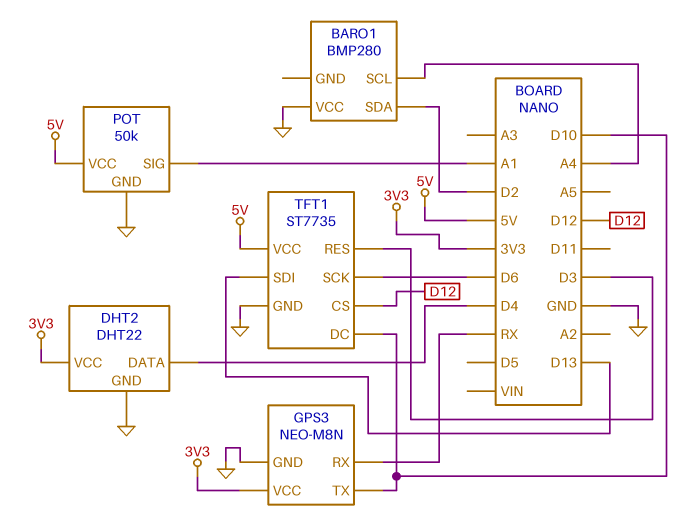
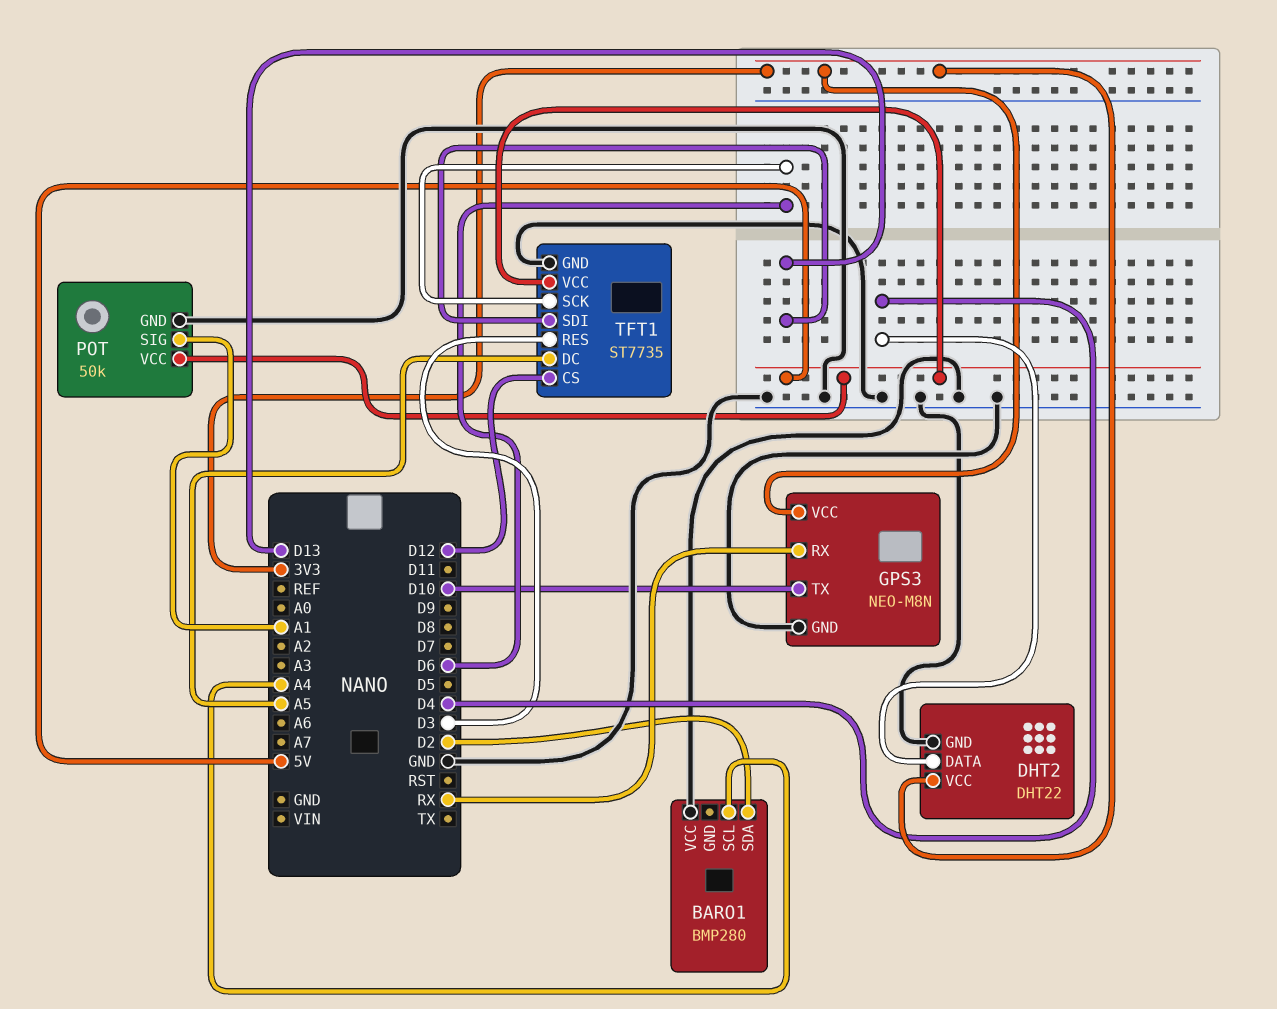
TFT1 pin DC: D10 -> A5

